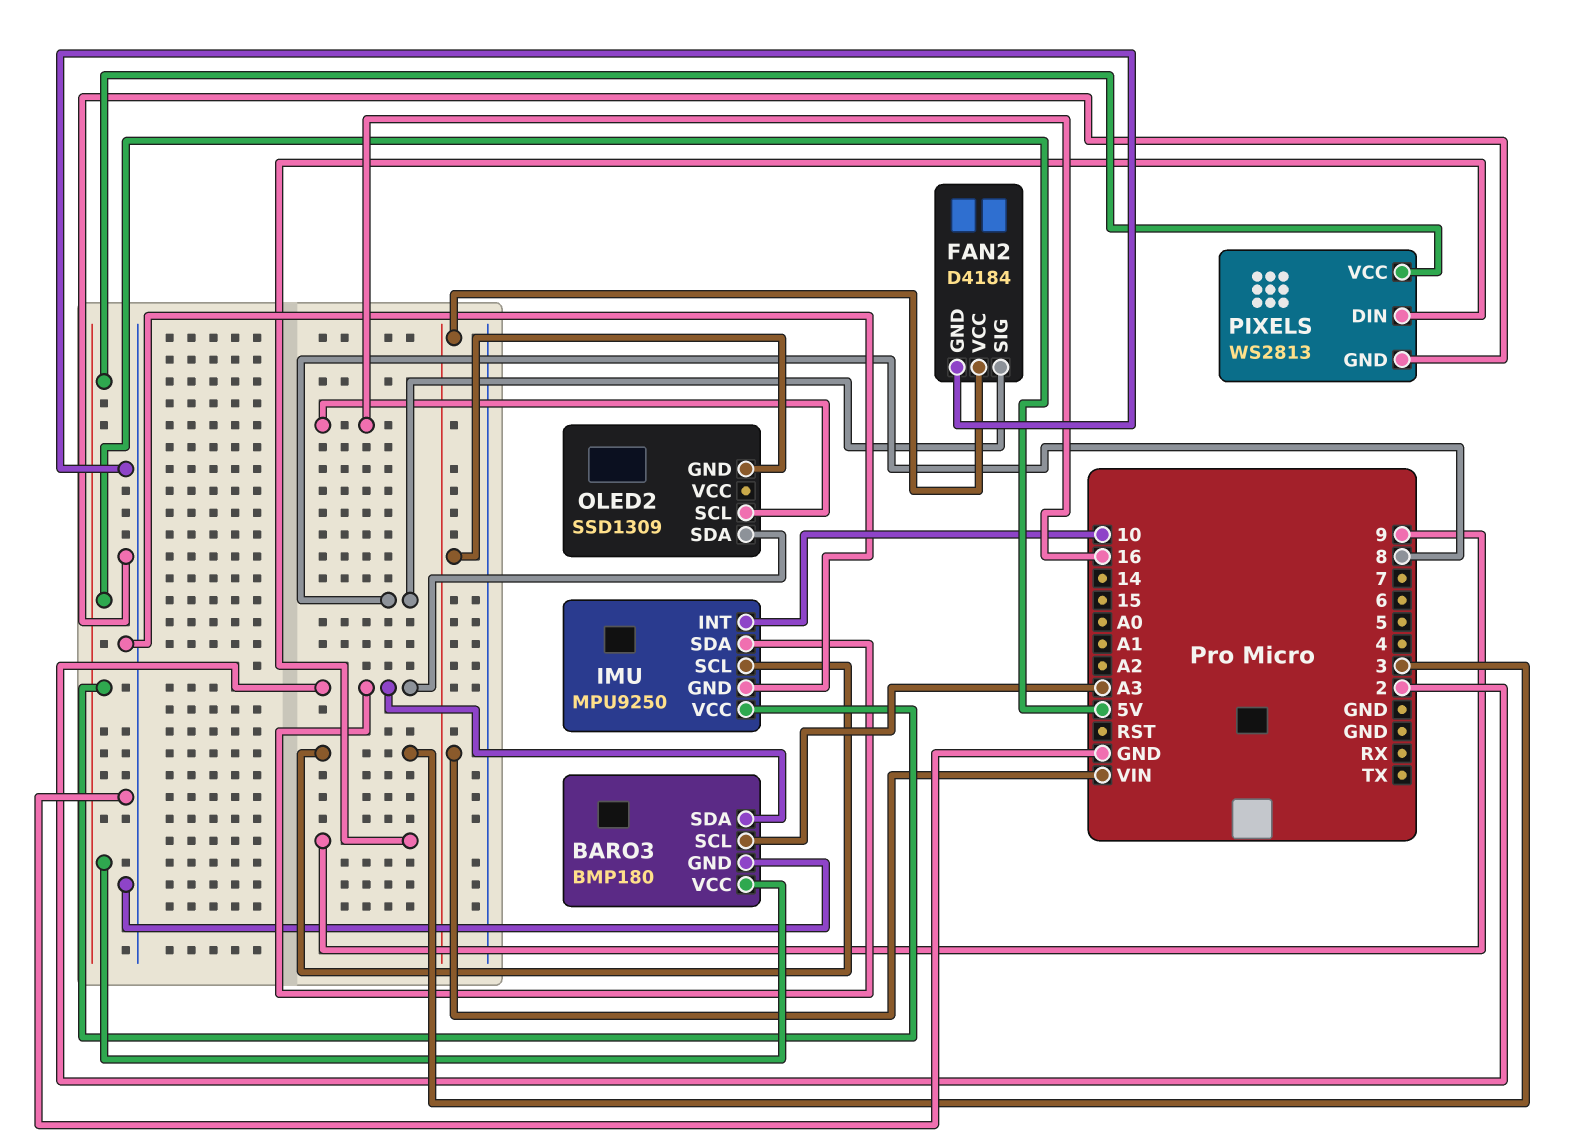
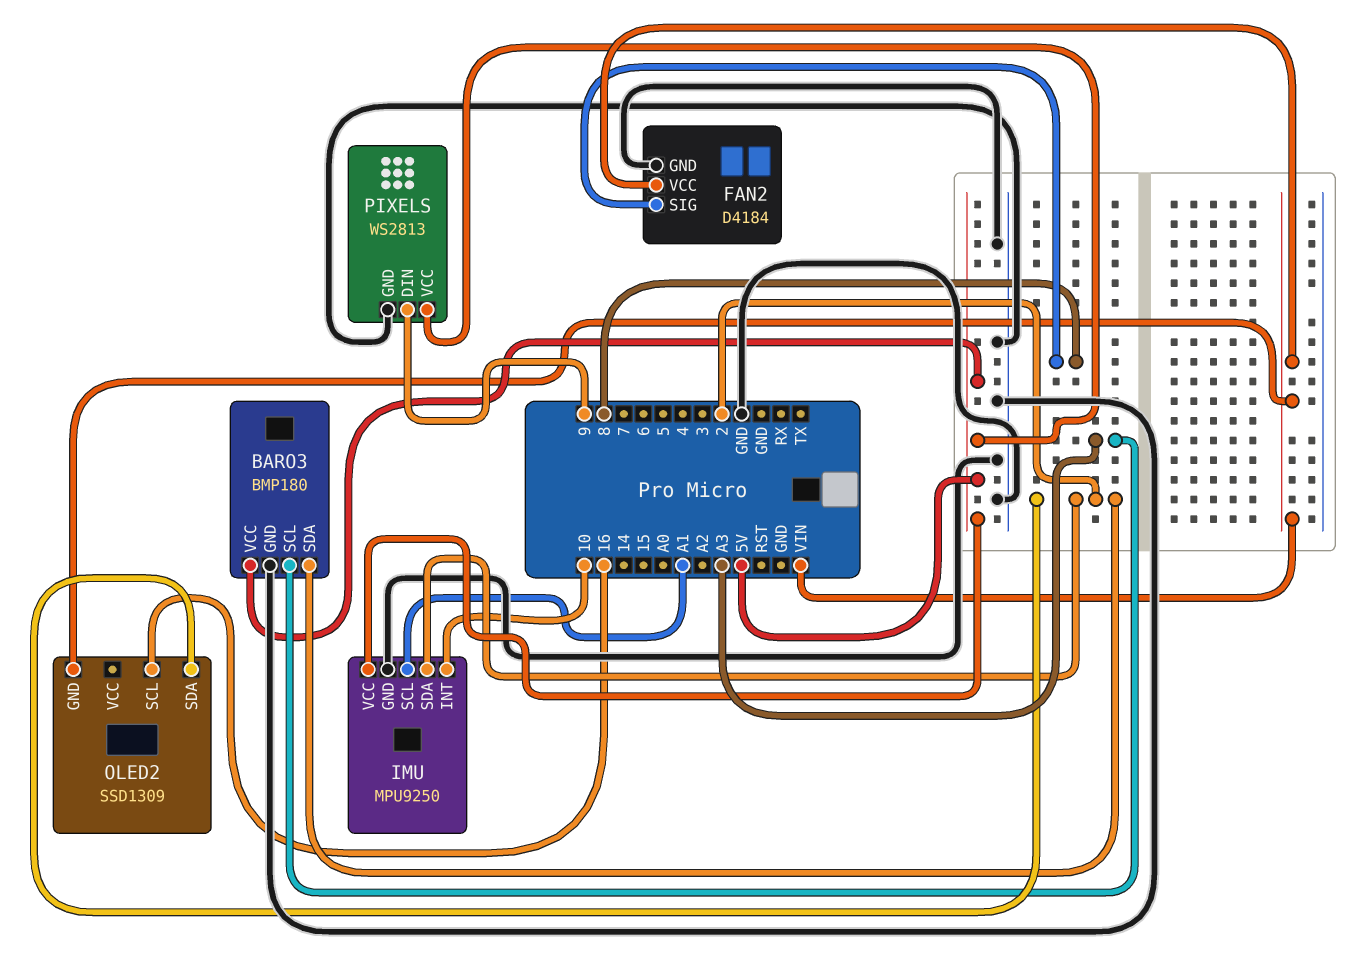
IMU pin SCL: 3 -> A1

